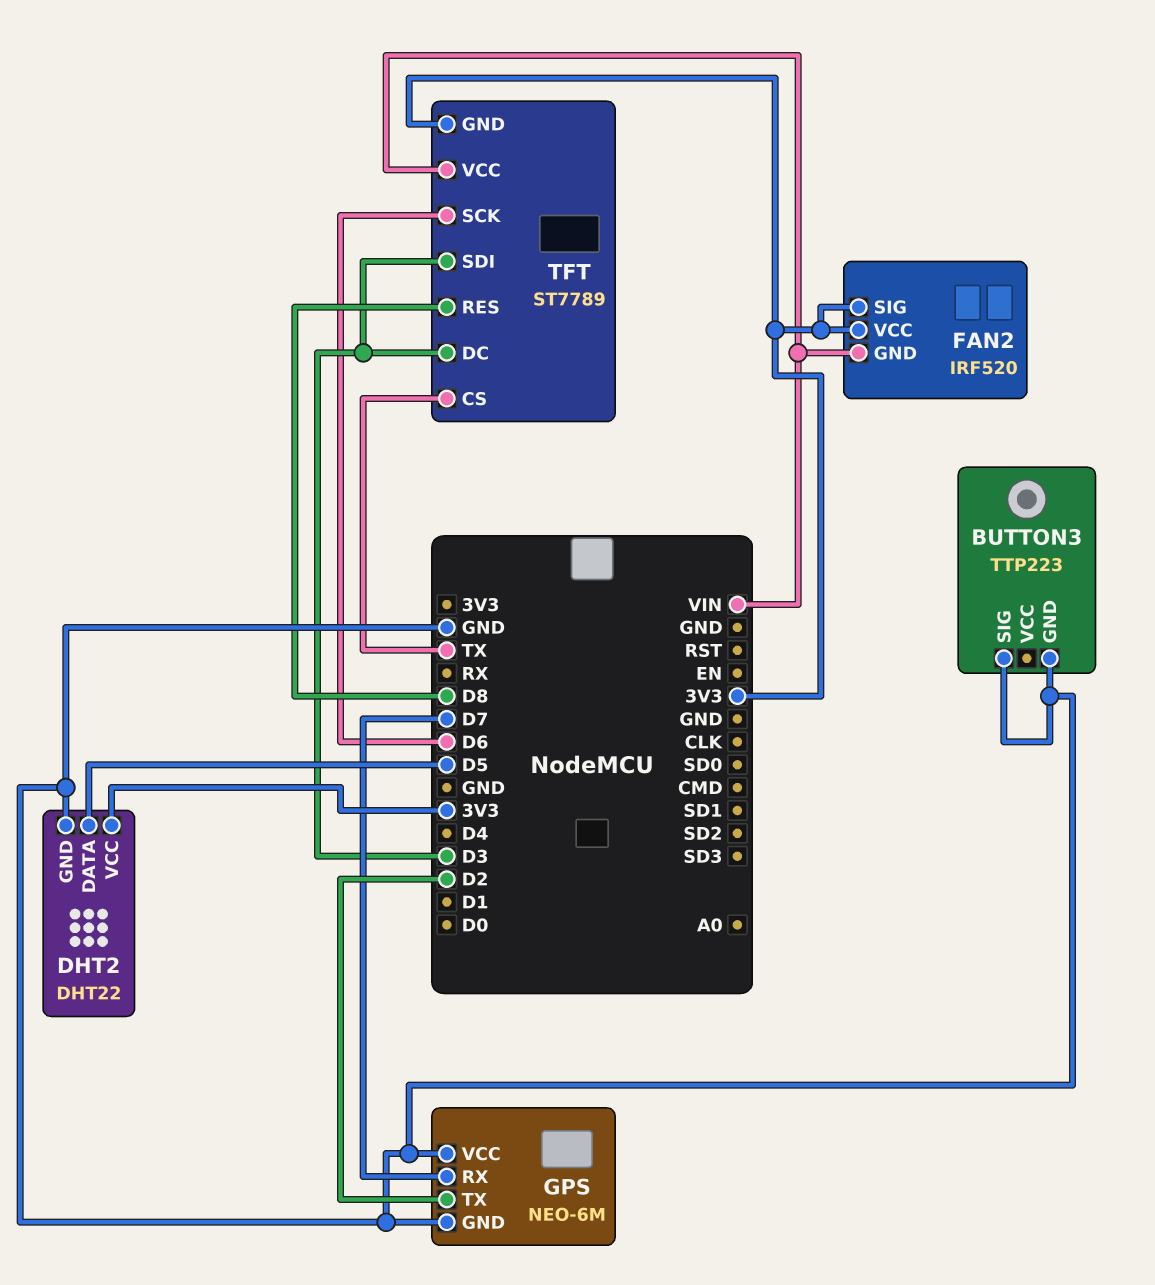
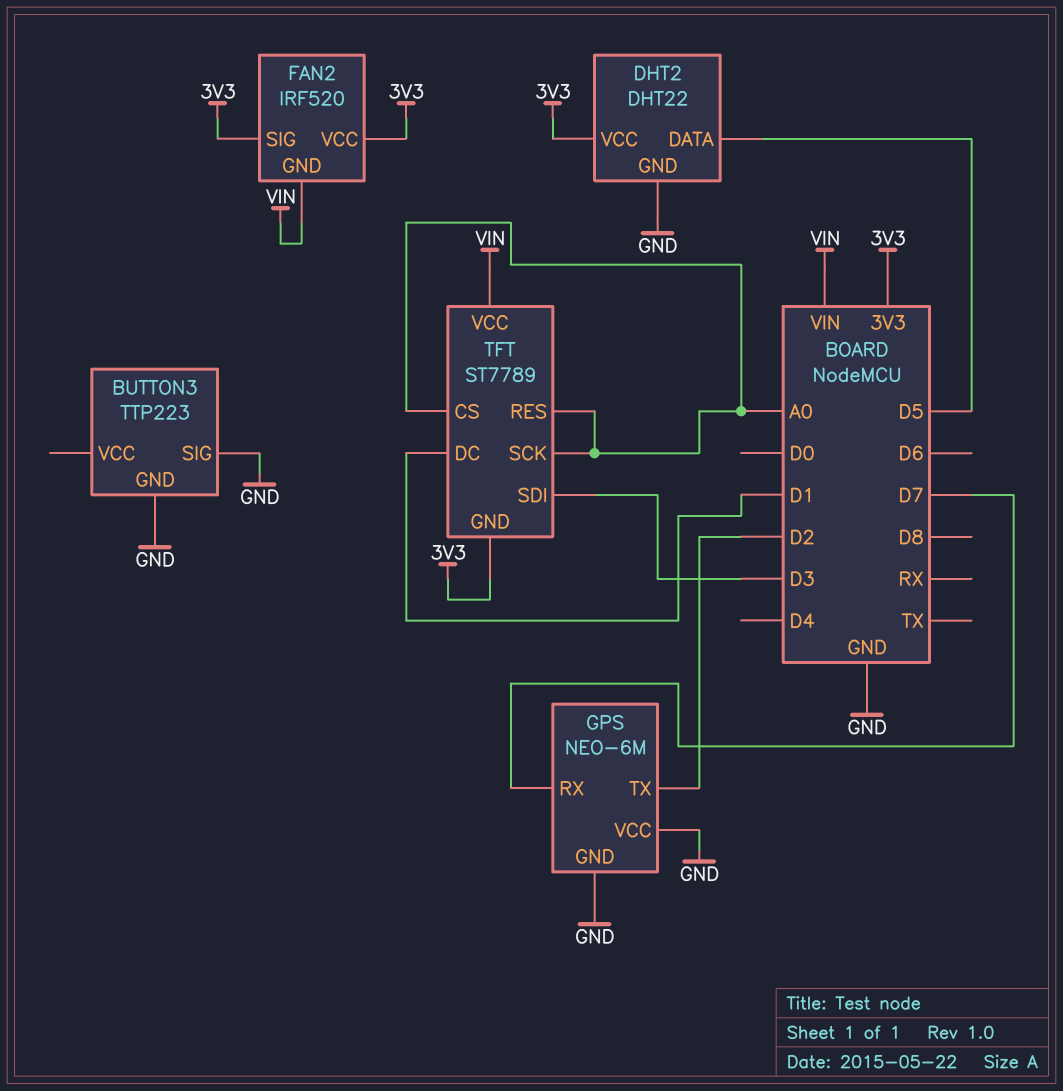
TFT pin CS: TX -> A0
TFT pin DC: D3 -> D1
TFT pin RES: D8 -> A0
TFT pin SCK: D6 -> A0

